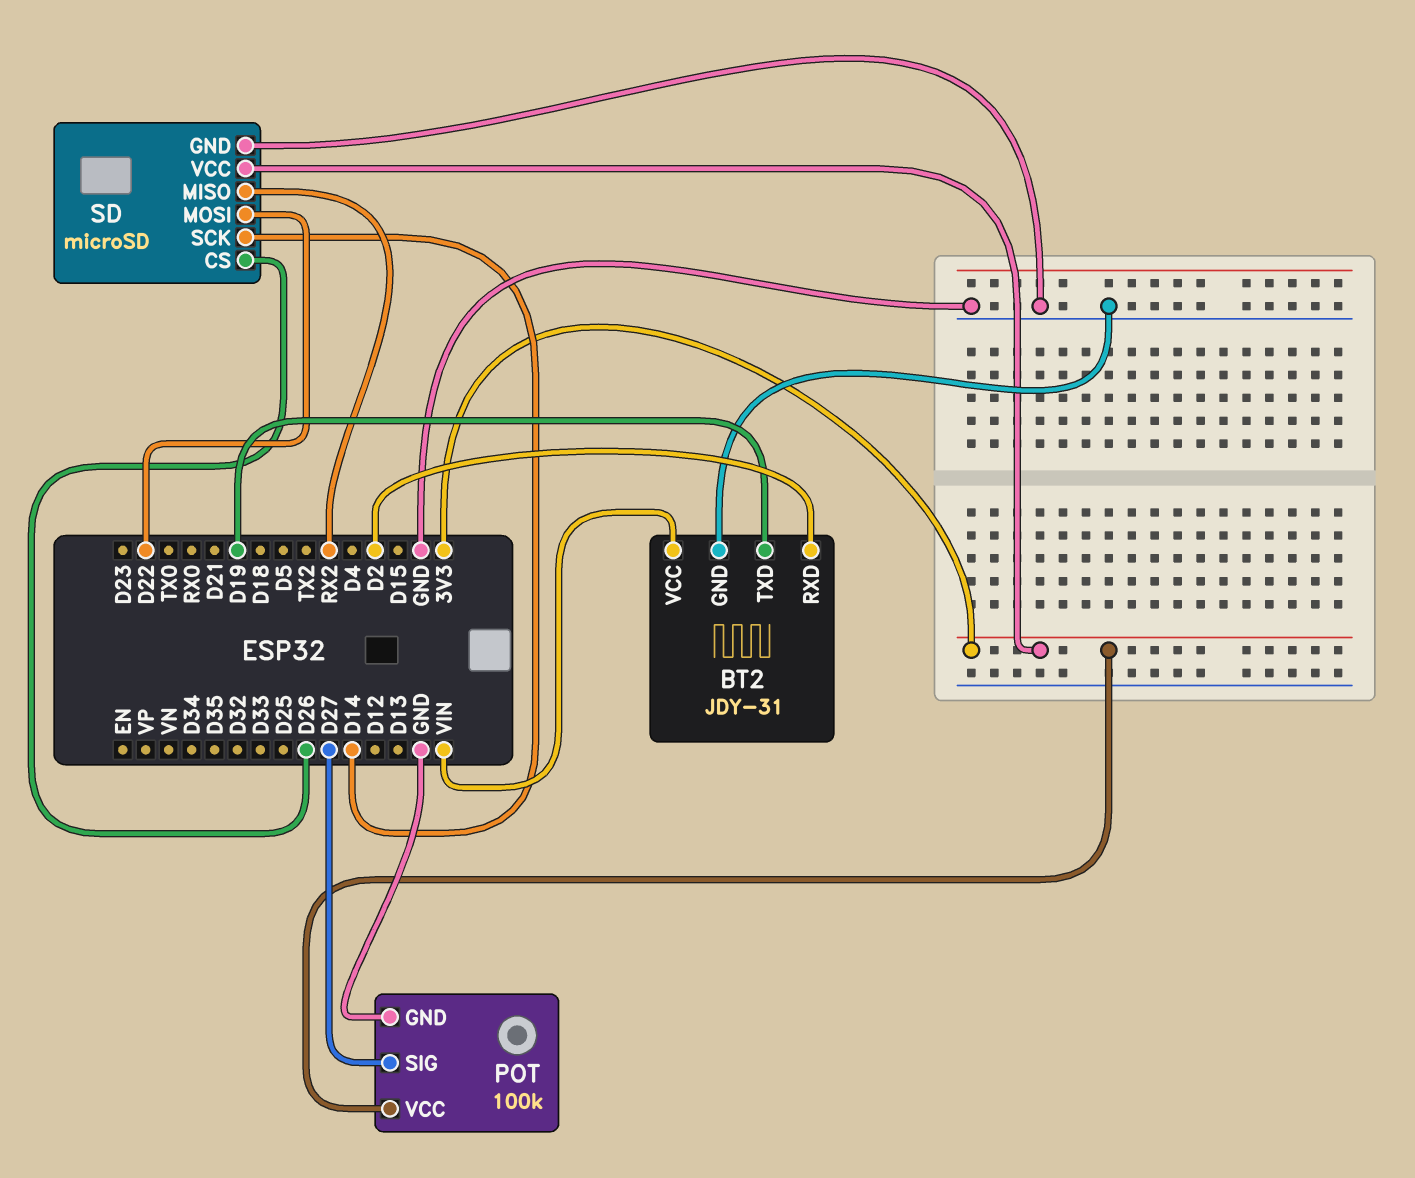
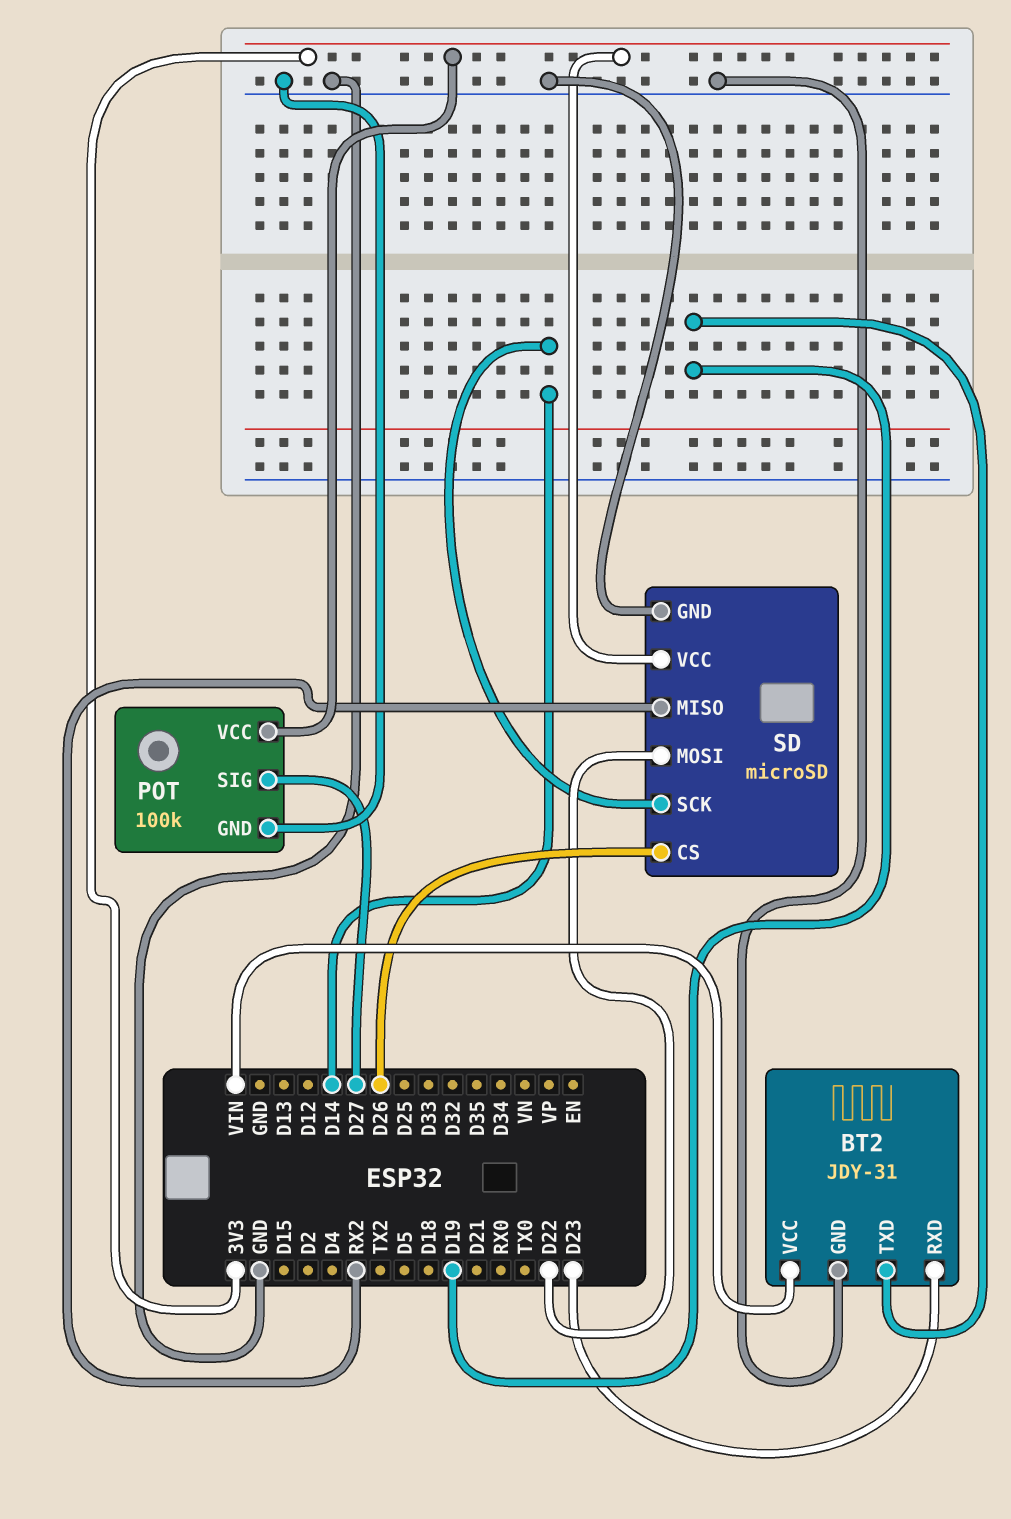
BT2 pin RXD: D2 -> D23

